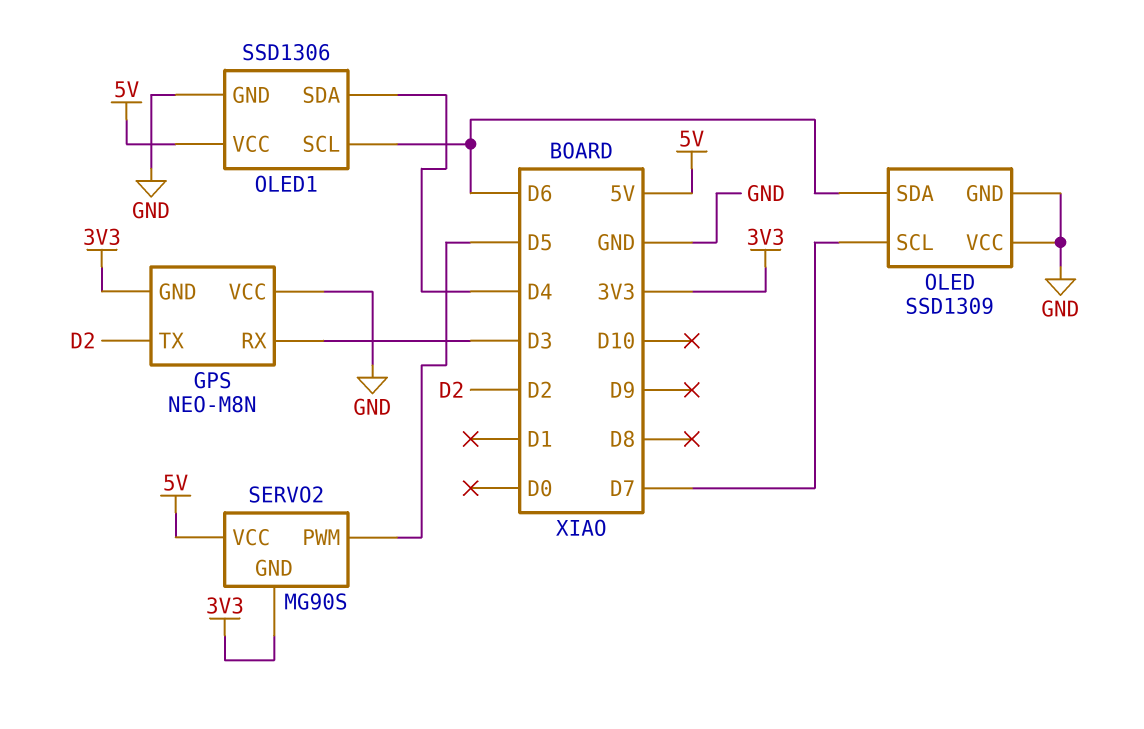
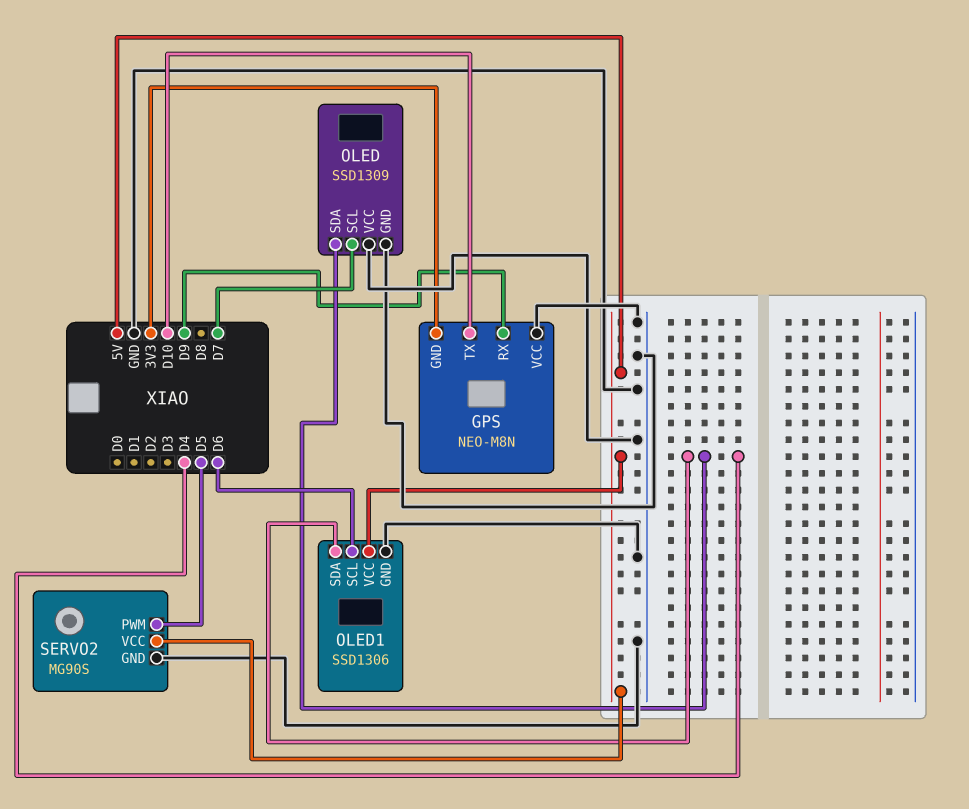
GPS pin RX: D3 -> D9
GPS pin TX: D2 -> D10
OLED pin SDA: D6 -> D4
SERVO2 pin GND: 3V3 -> GND

